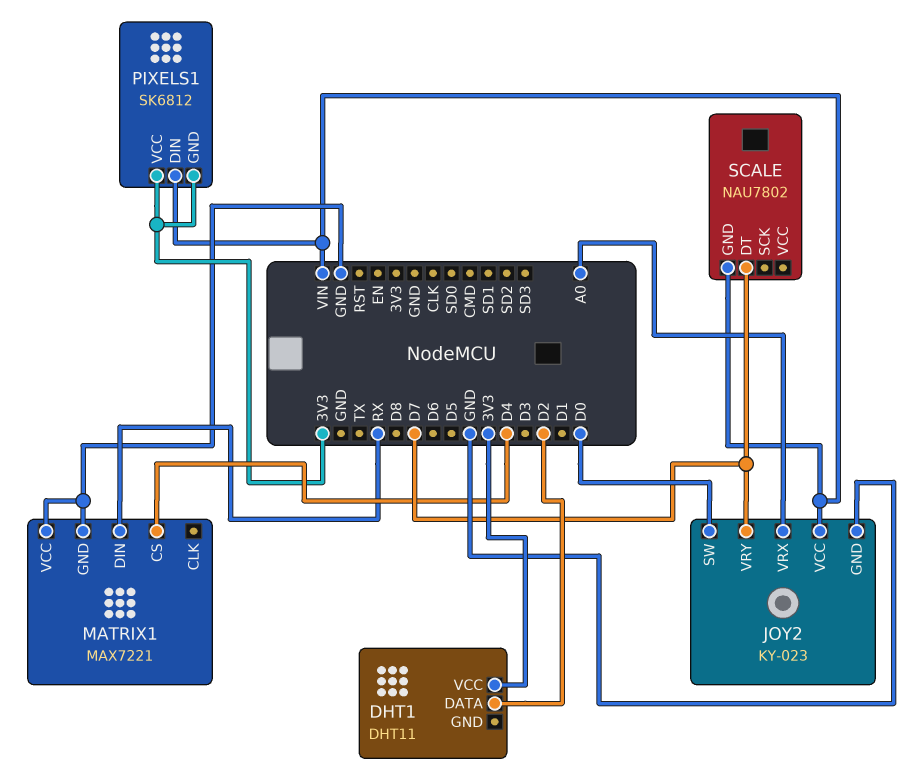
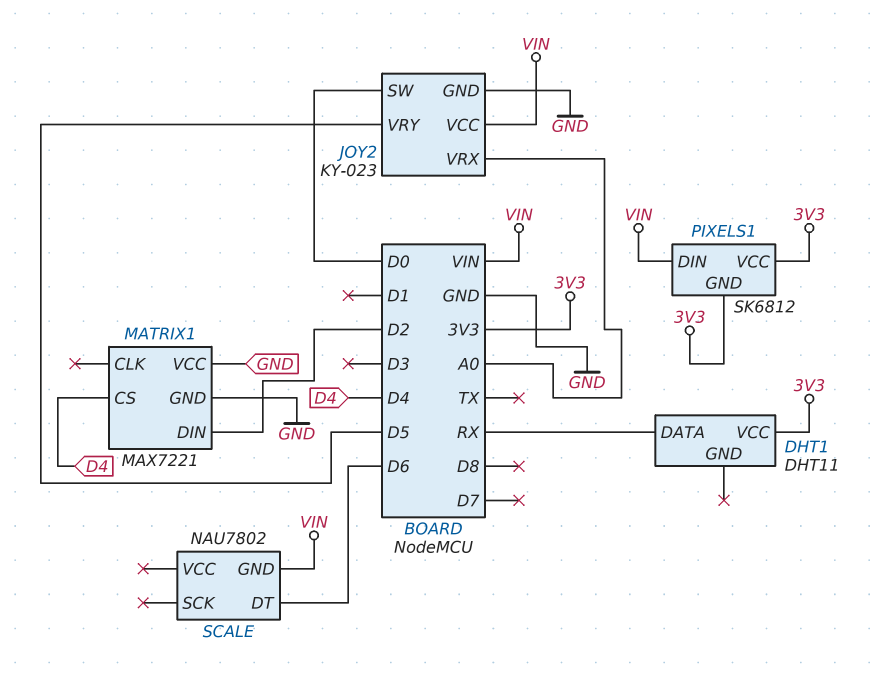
DHT1 pin DATA: D2 -> RX
JOY2 pin VRY: D7 -> D5
MATRIX1 pin DIN: RX -> D2
SCALE pin DT: D7 -> D6

